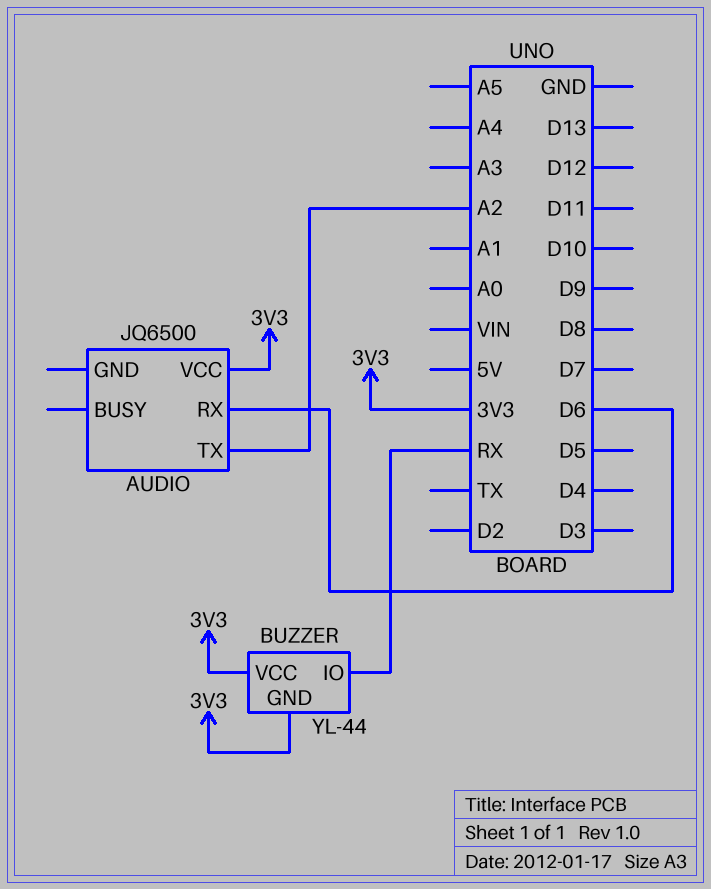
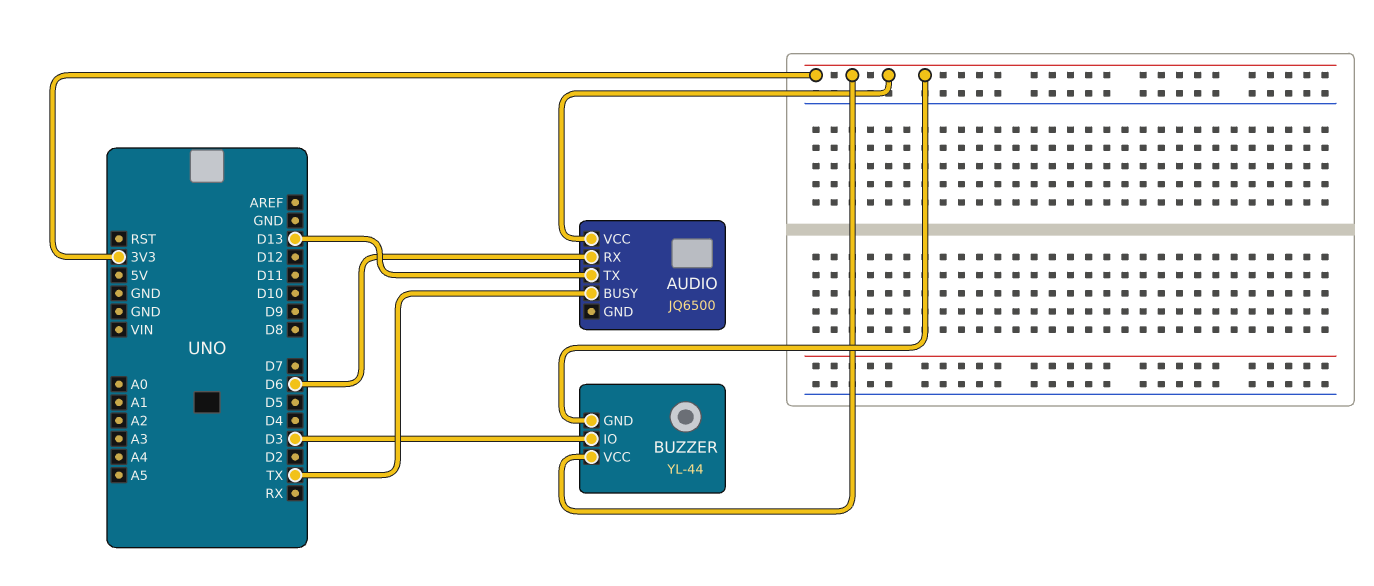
AUDIO pin BUSY: none -> TX
AUDIO pin TX: A2 -> D13
BUZZER pin IO: RX -> D3

